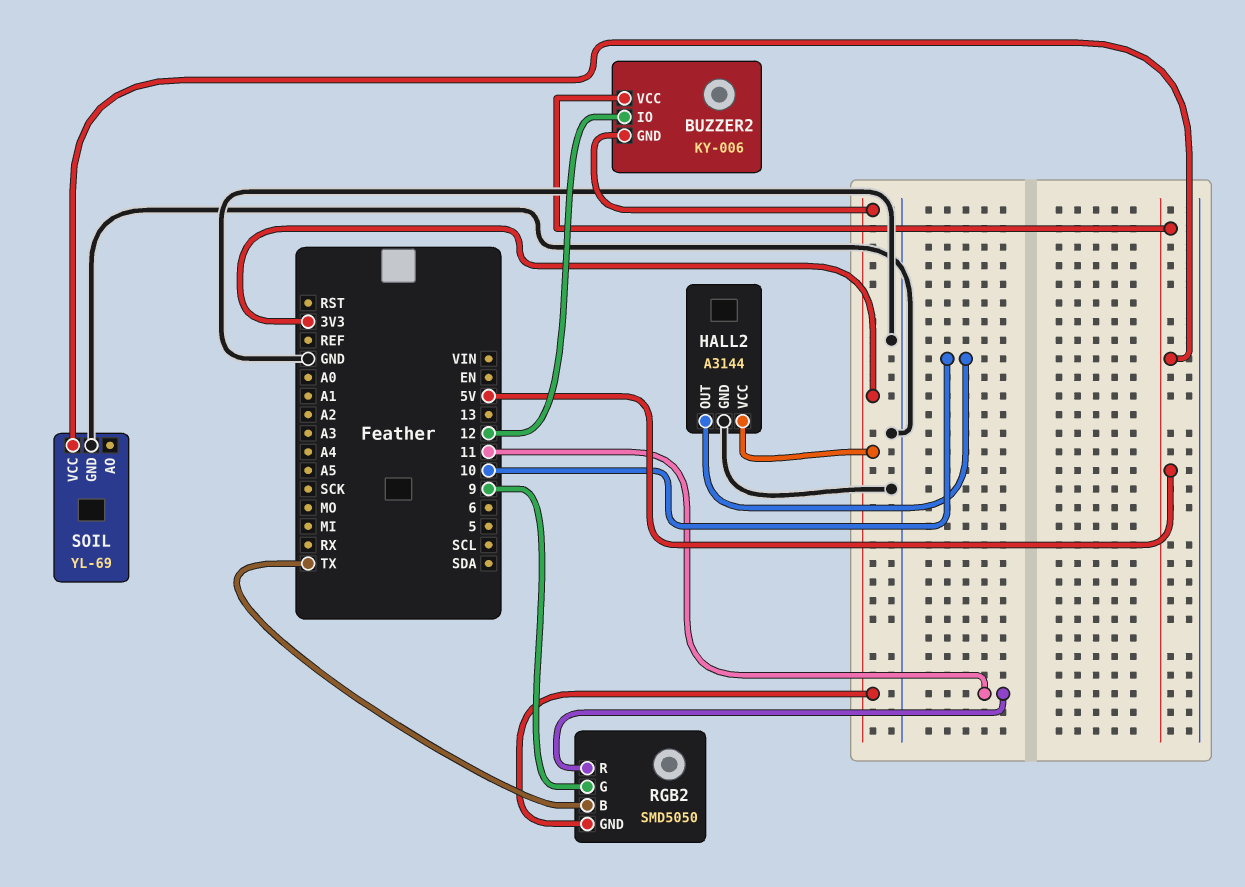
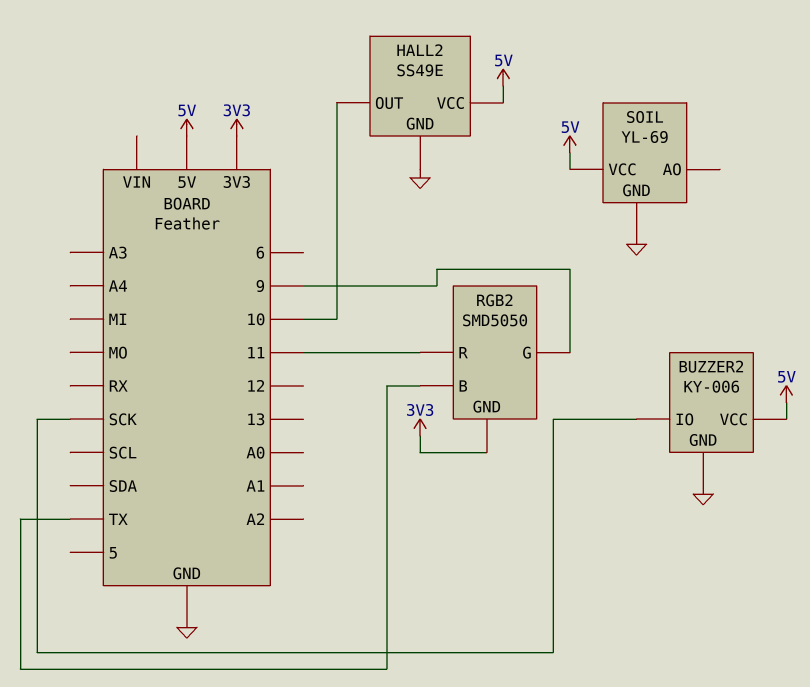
BUZZER2 pin GND: 3V3 -> GND
BUZZER2 pin IO: 12 -> SCK
HALL2: A3144 -> SS49E
HALL2 pin VCC: 3V3 -> 5V

